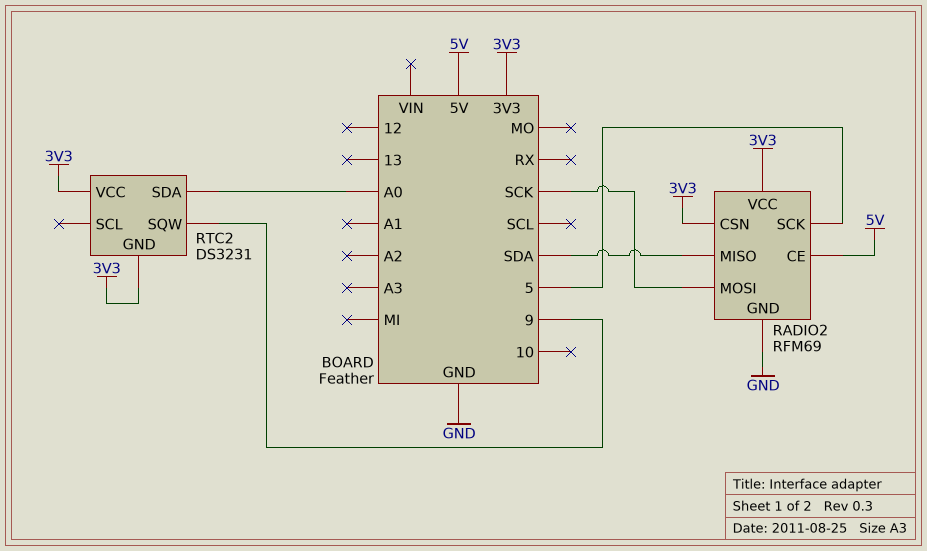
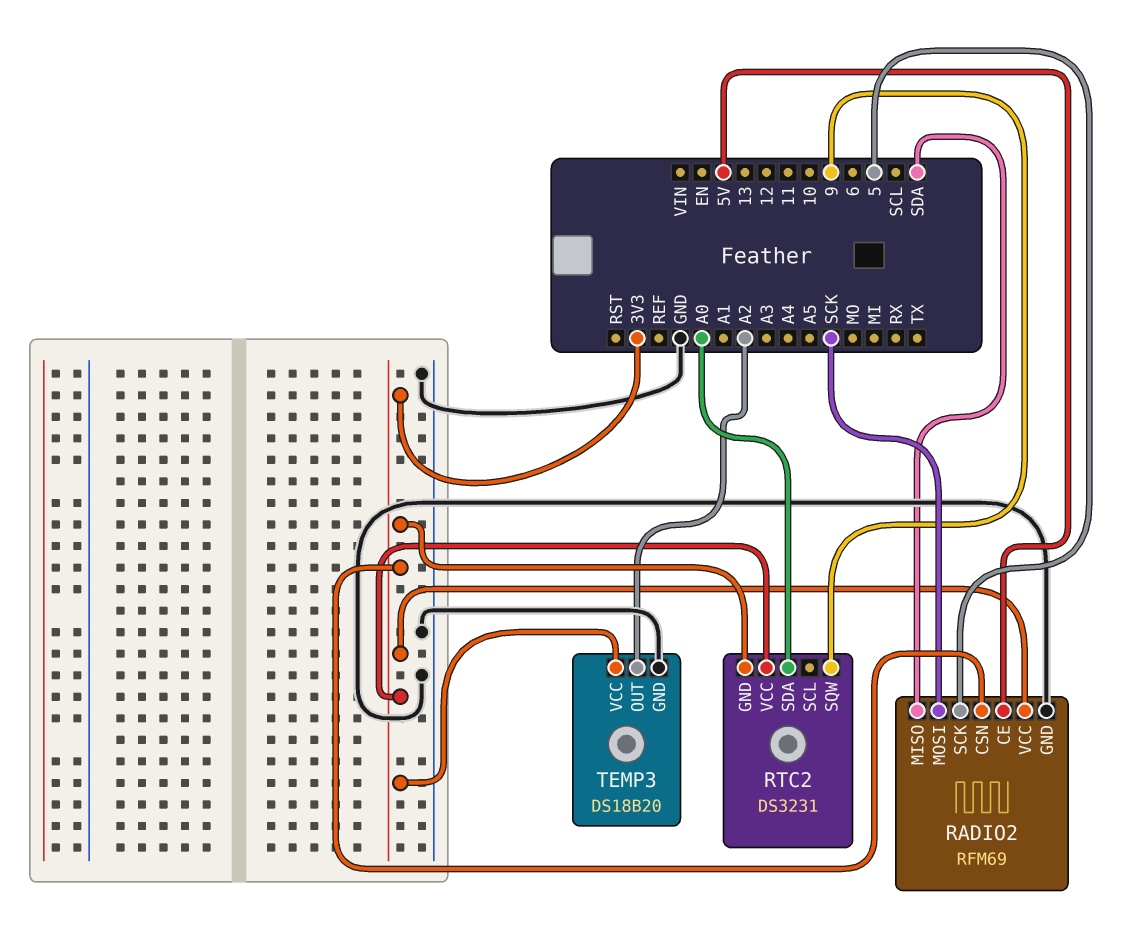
TEMP3: none -> DS18B20
TEMP3 pin GND: none -> GND
TEMP3 pin OUT: none -> A2
TEMP3 pin VCC: none -> 3V3

